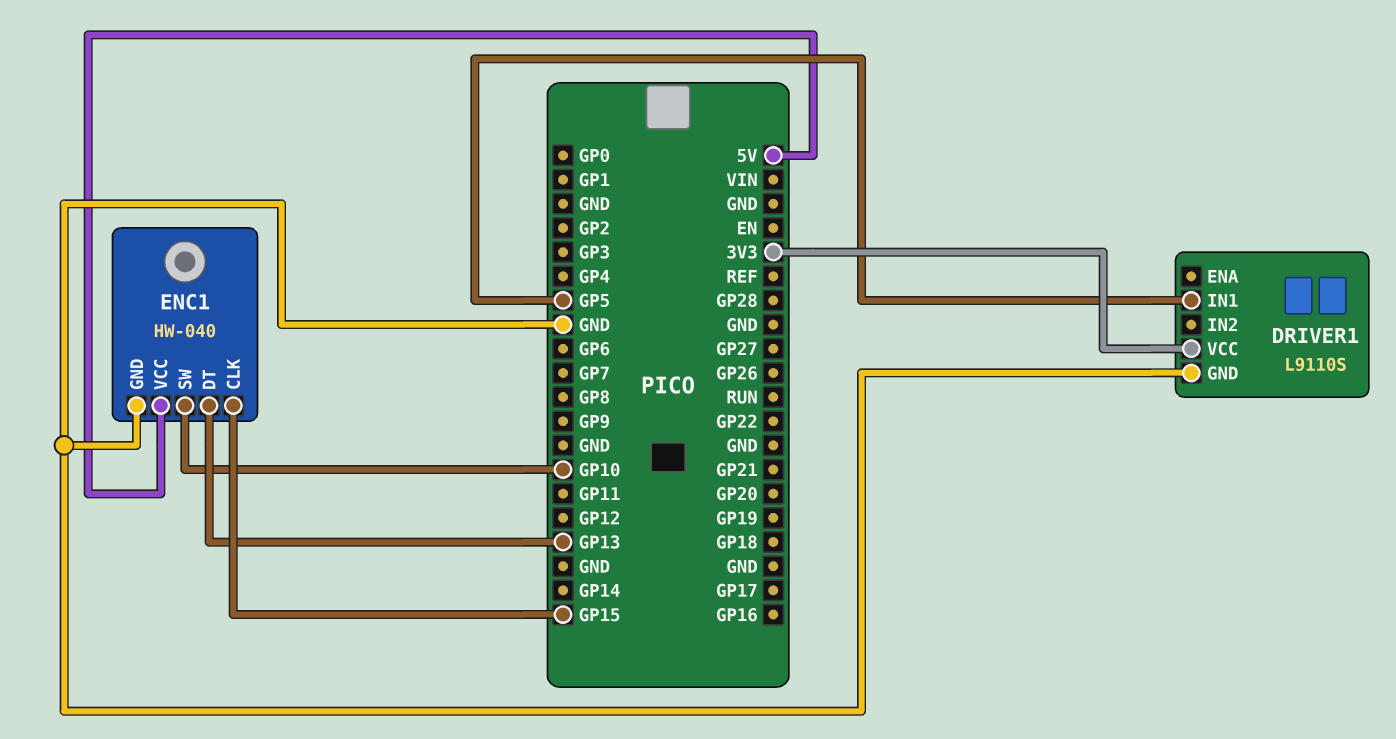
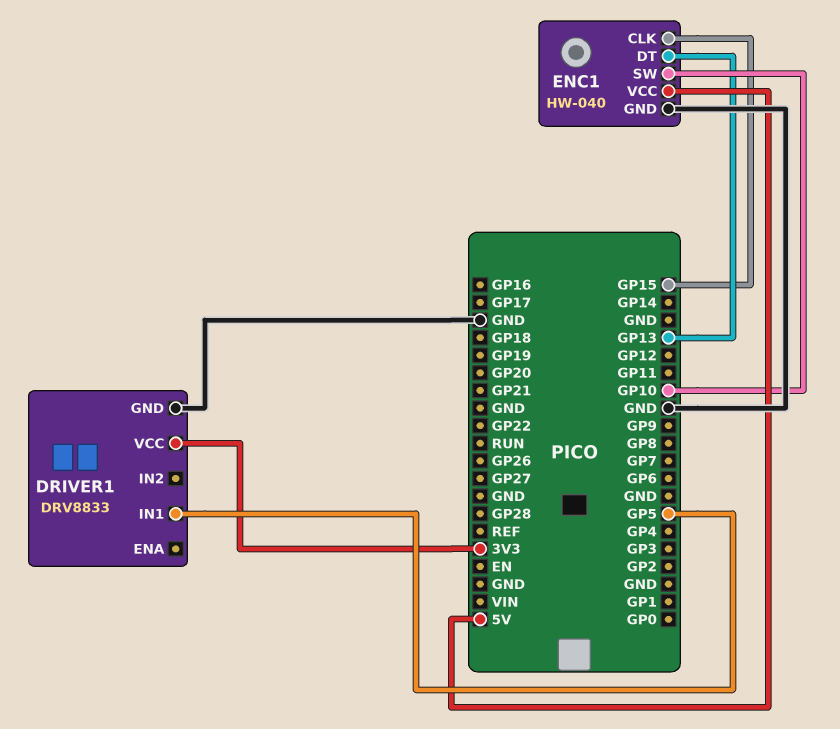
DRIVER1: L9110S -> DRV8833

